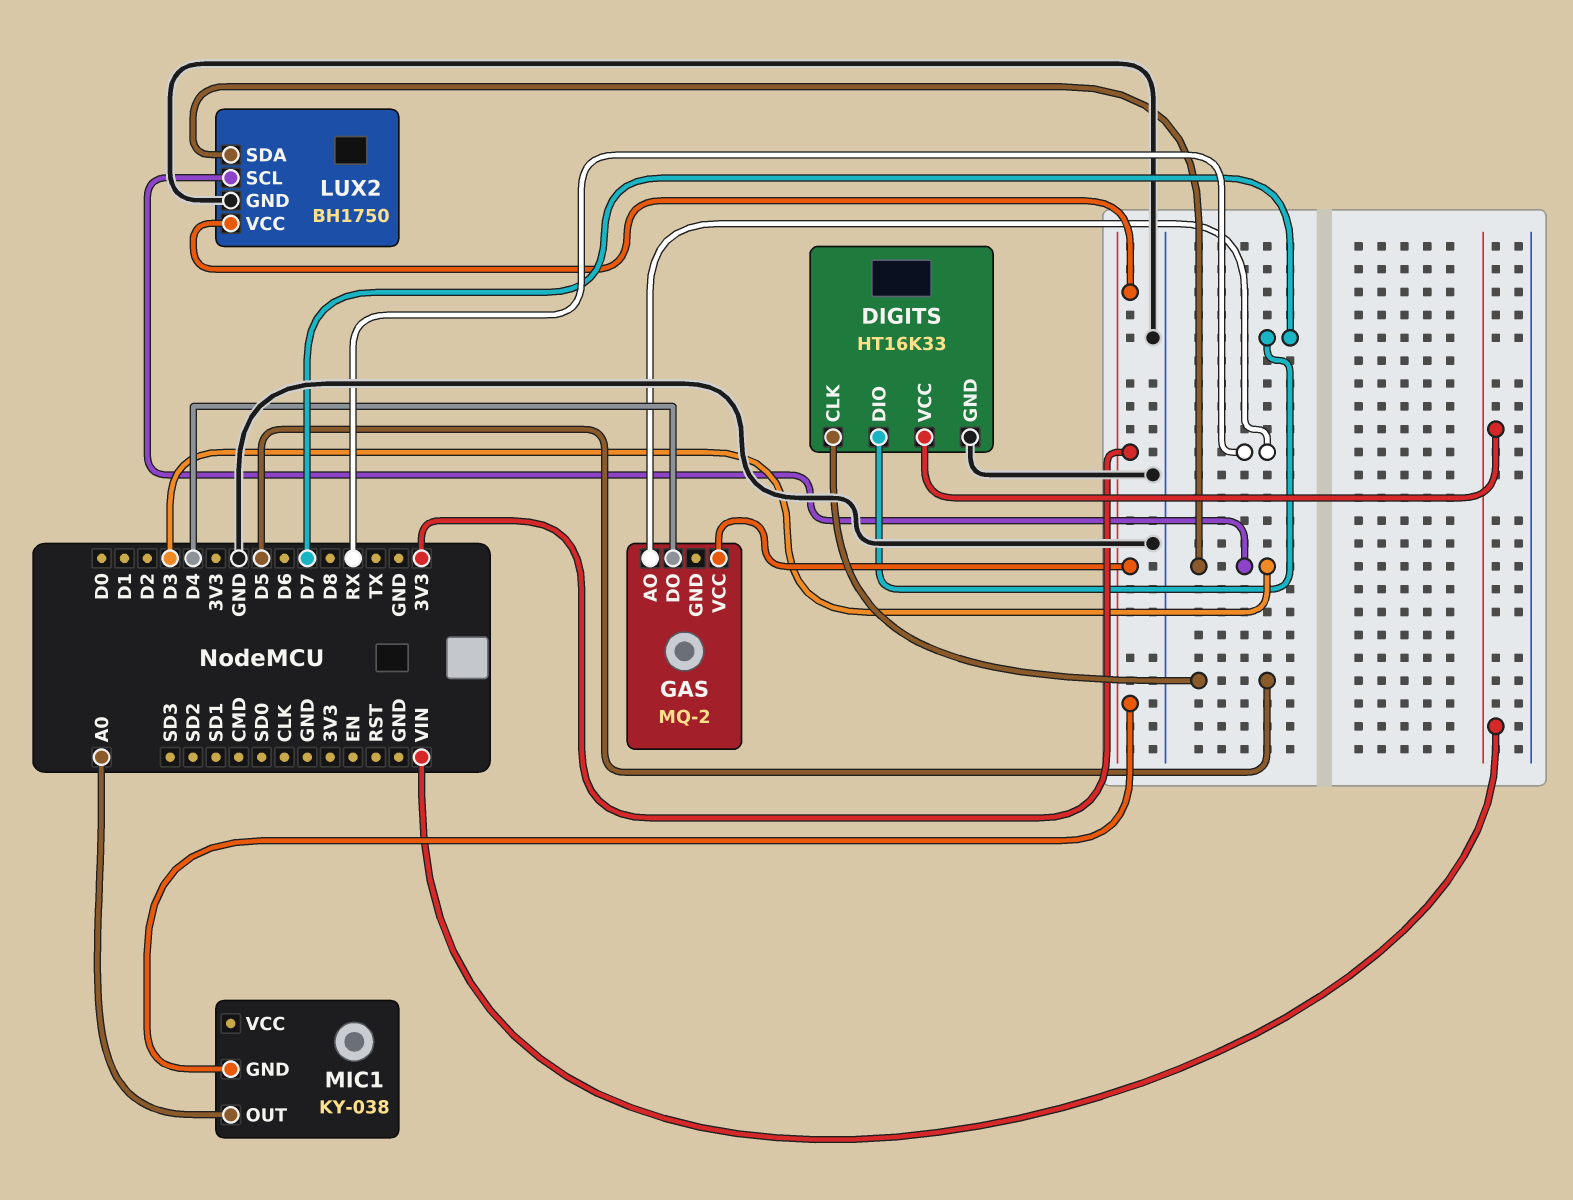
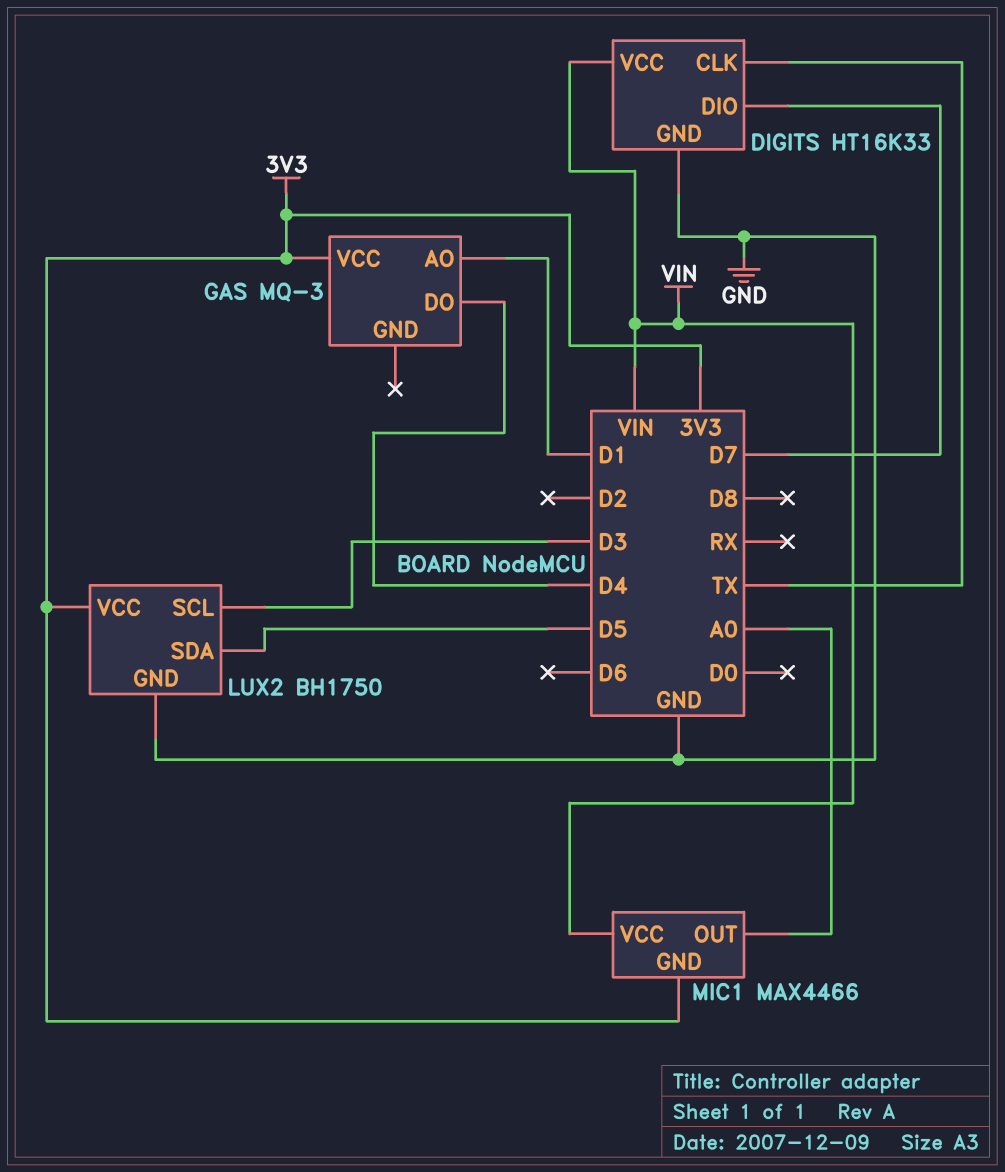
DIGITS pin CLK: D5 -> TX
GAS: MQ-2 -> MQ-3
GAS pin AO: RX -> D1
LUX2 pin SDA: D3 -> D5
MIC1: KY-038 -> MAX4466
MIC1 pin VCC: none -> VIN

